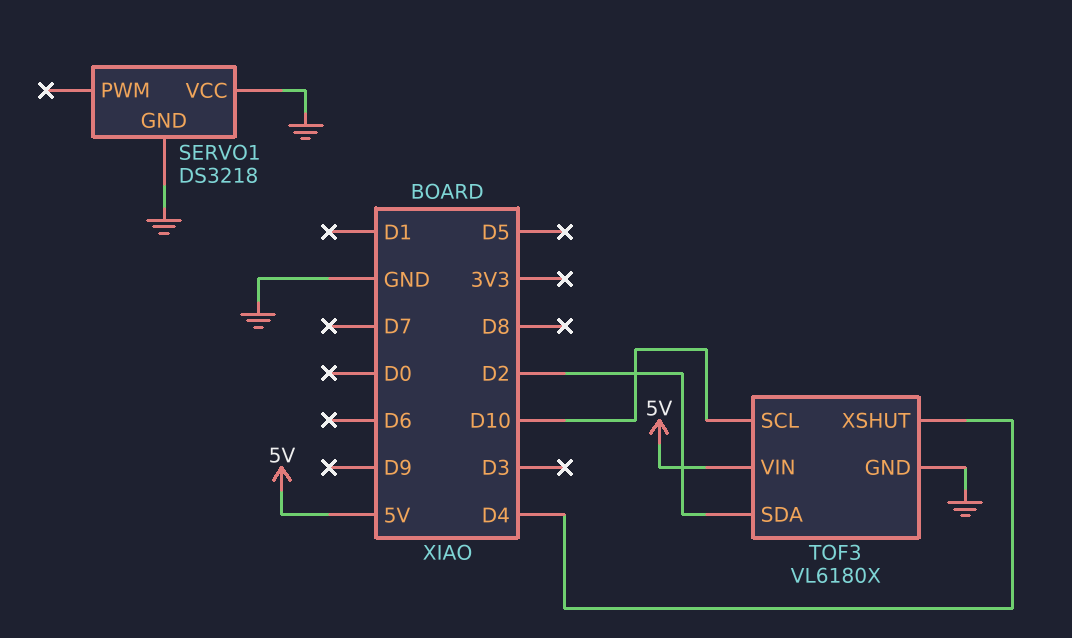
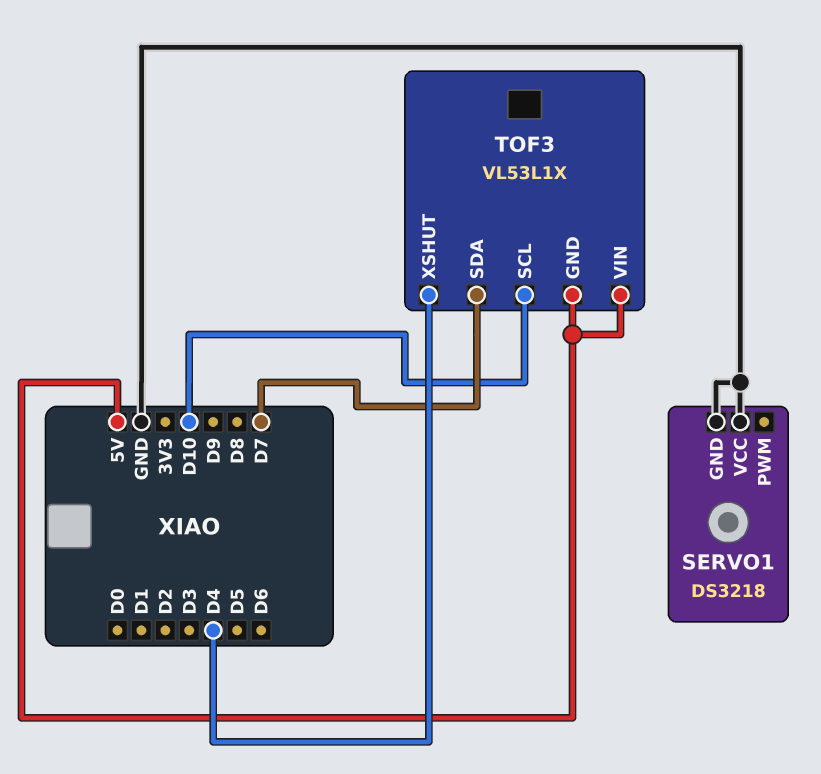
TOF3: VL6180X -> VL53L1X
TOF3 pin GND: GND -> 5V
TOF3 pin SDA: D2 -> D7

